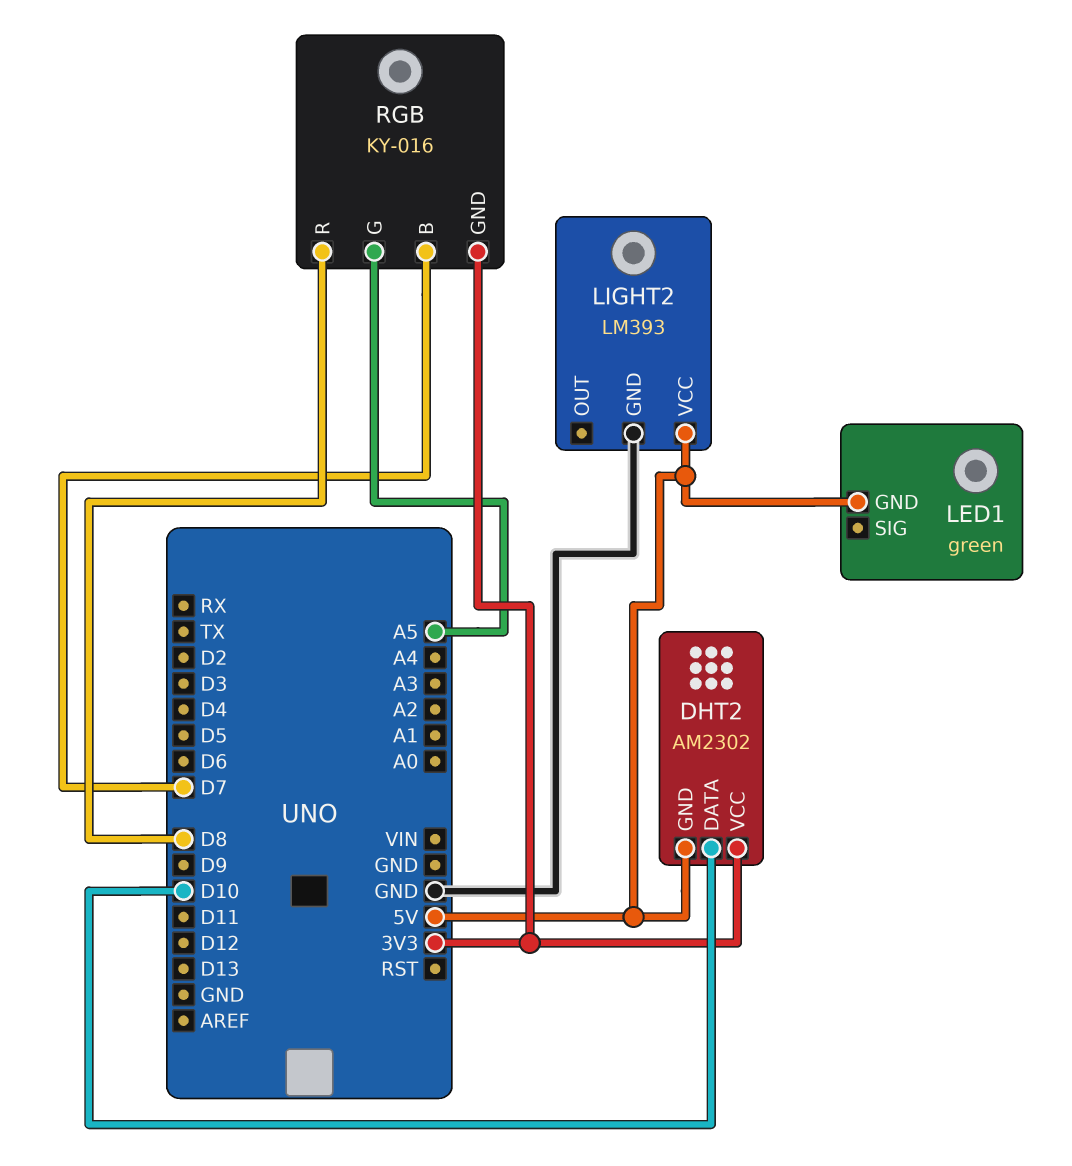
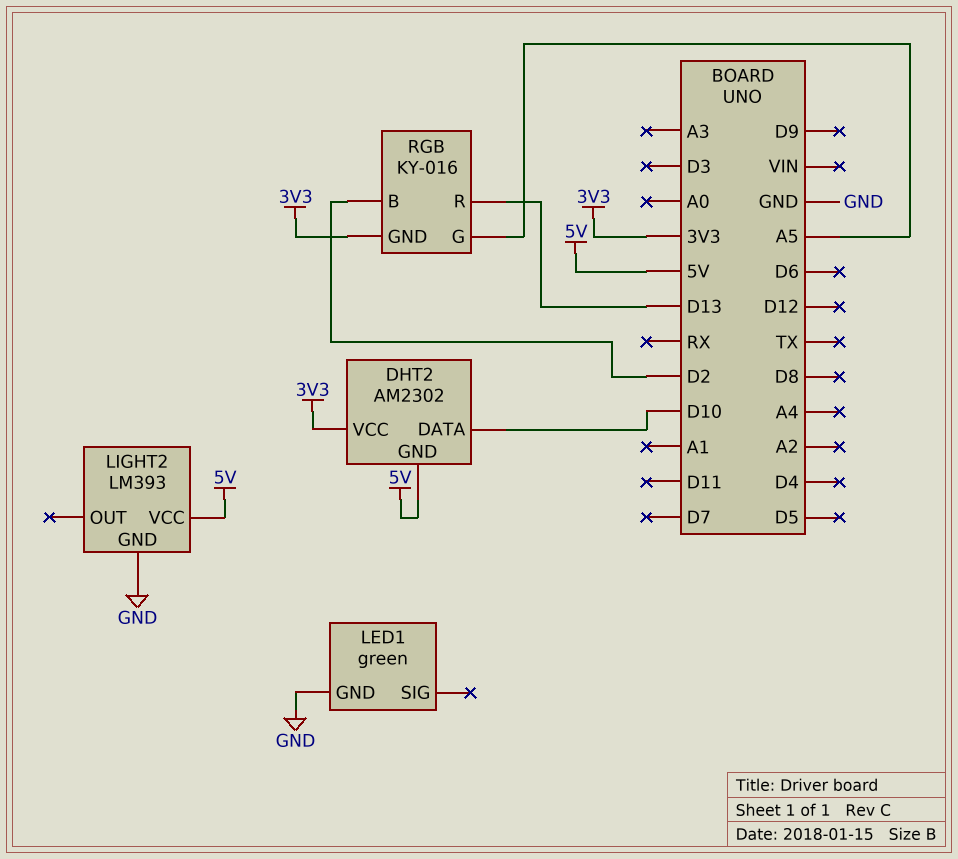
LED1 pin GND: 5V -> GND
RGB pin B: D7 -> D2
RGB pin R: D8 -> D13

